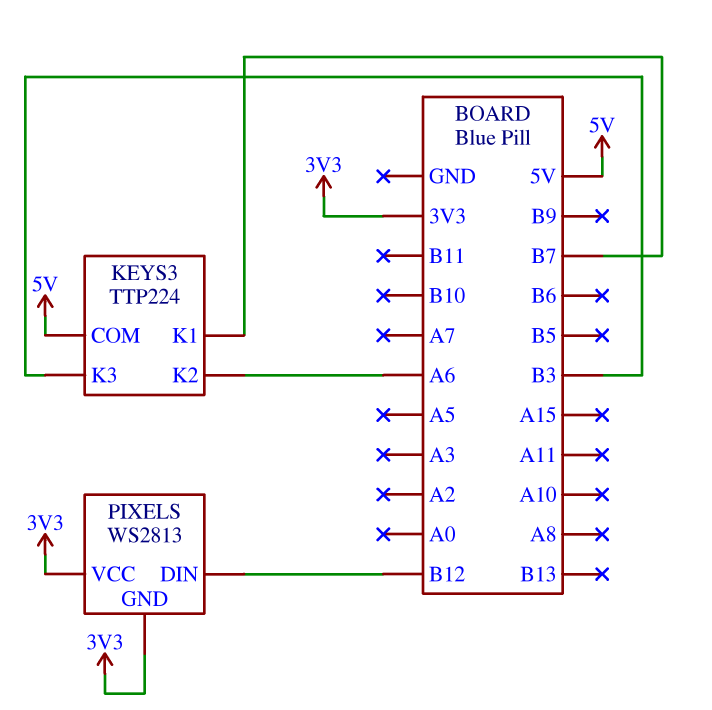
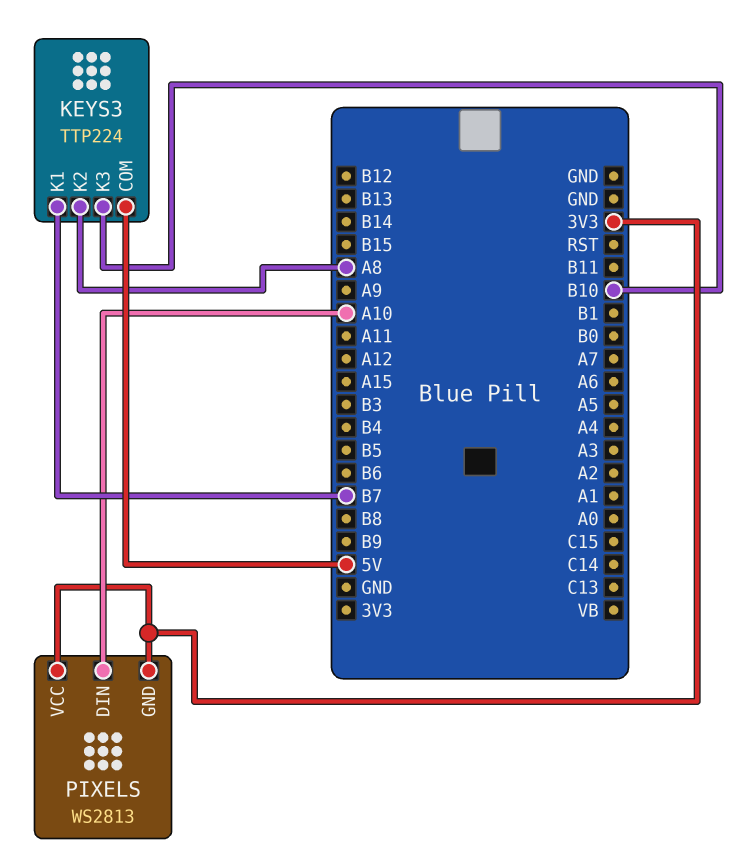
KEYS3 pin K2: A6 -> A8
KEYS3 pin K3: B3 -> B10
PIXELS pin DIN: B12 -> A10

